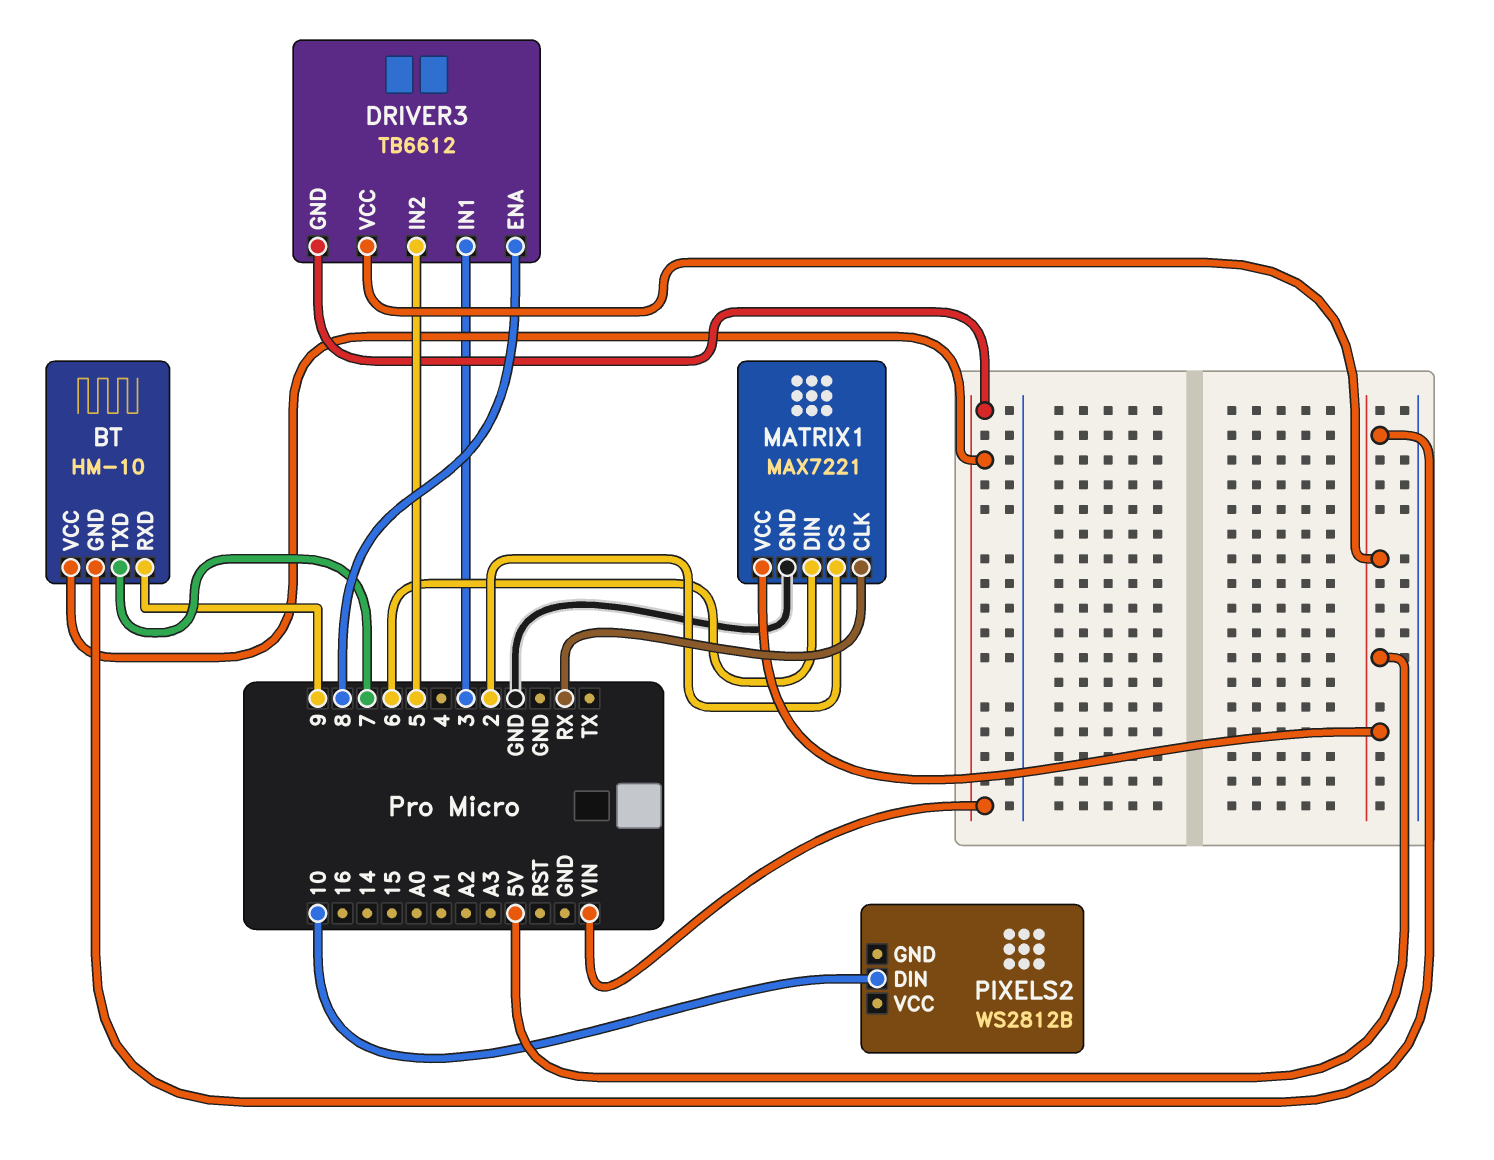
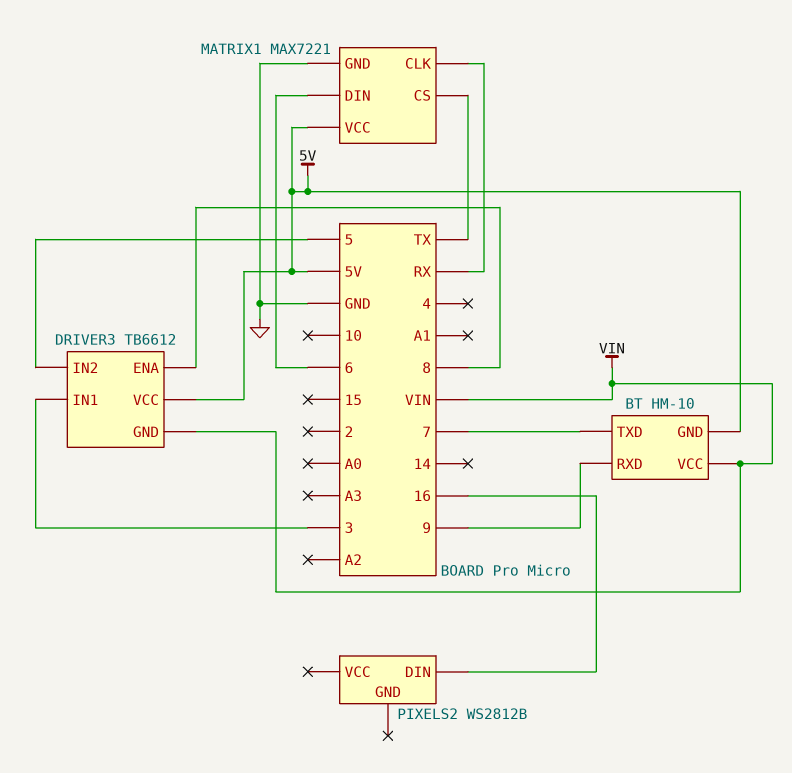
MATRIX1 pin CS: 2 -> TX
PIXELS2 pin DIN: 10 -> 16

